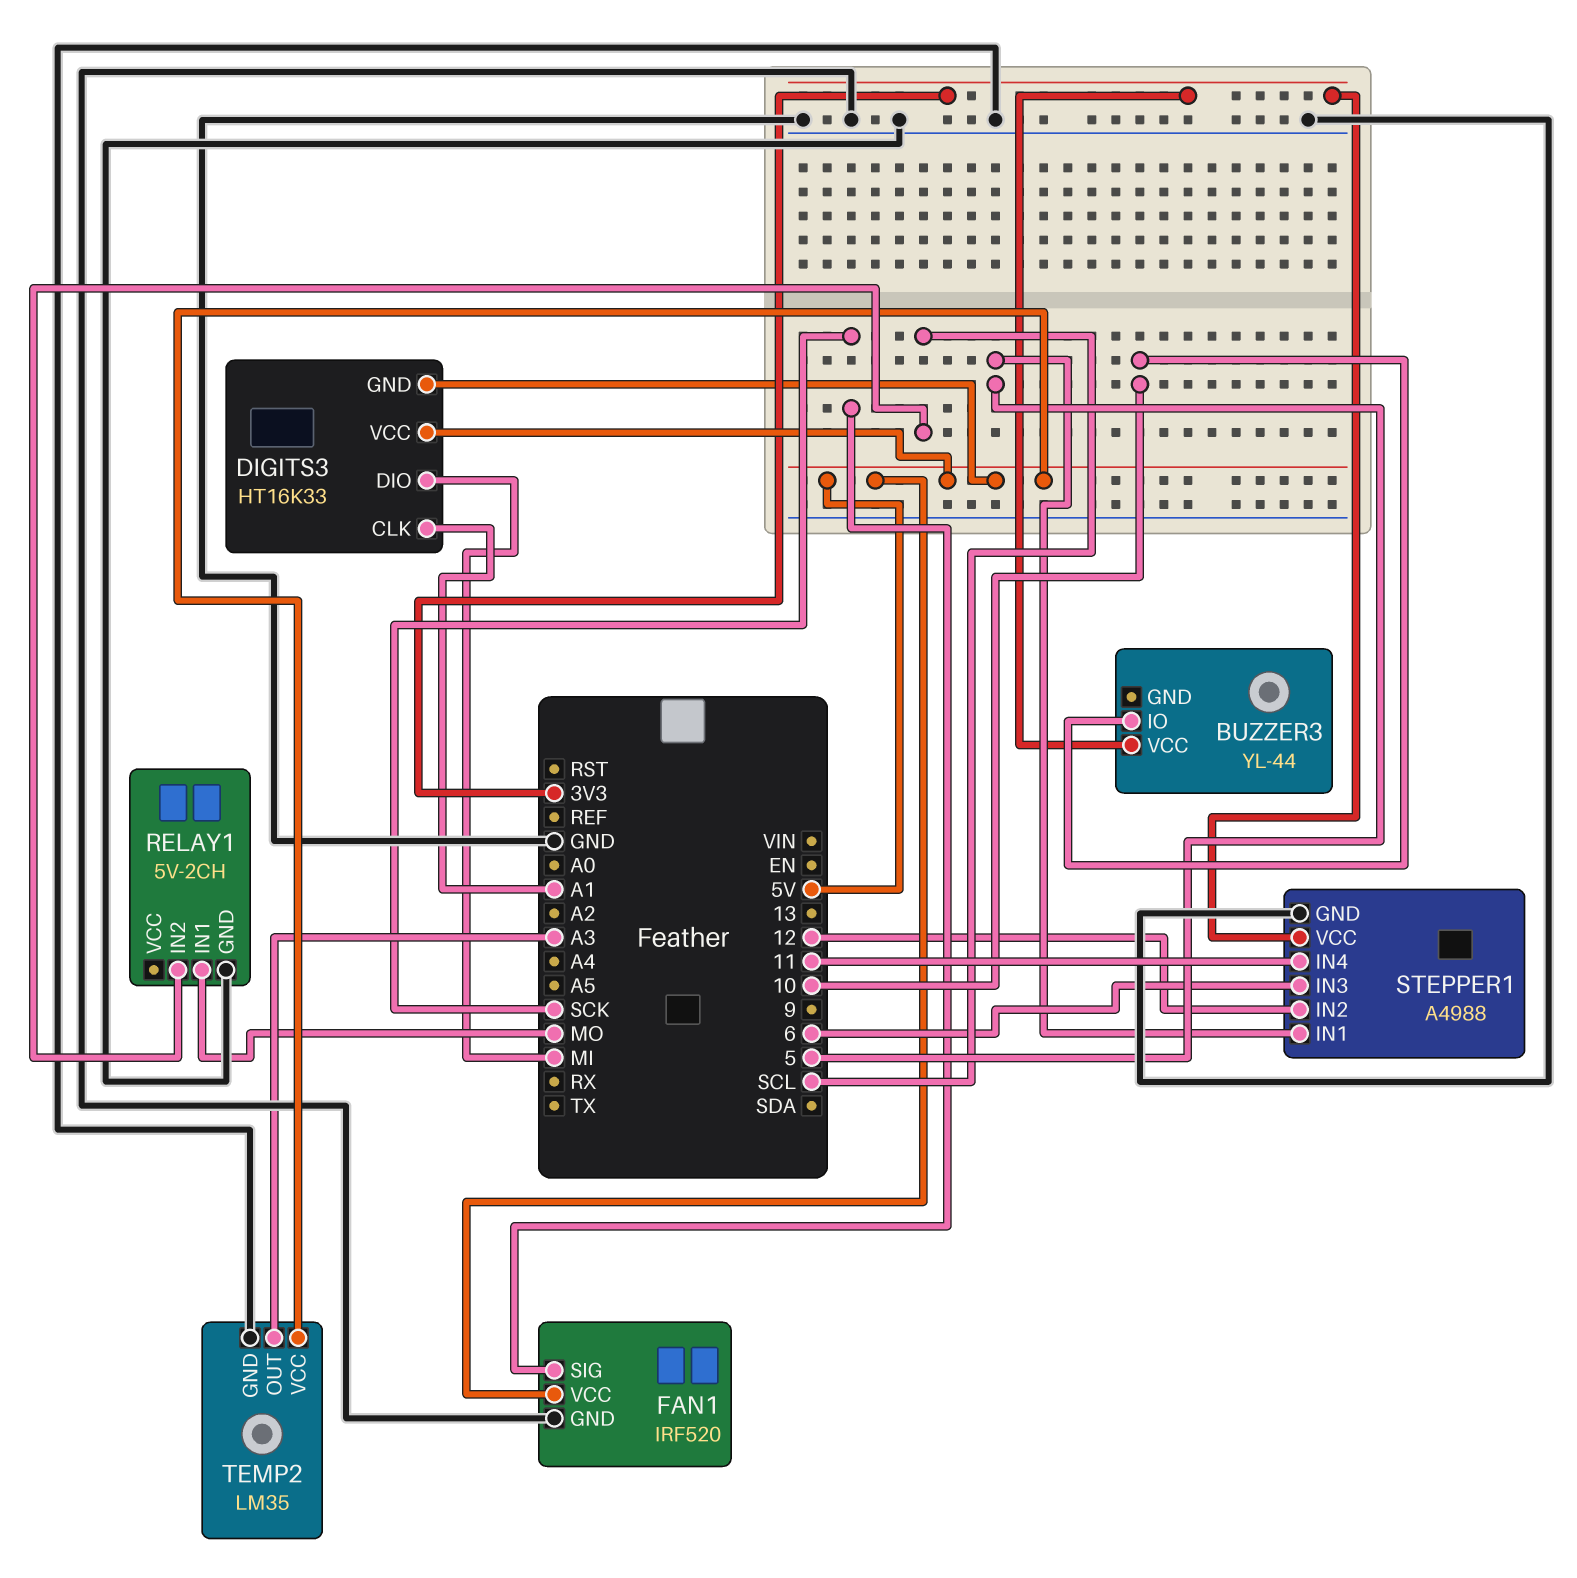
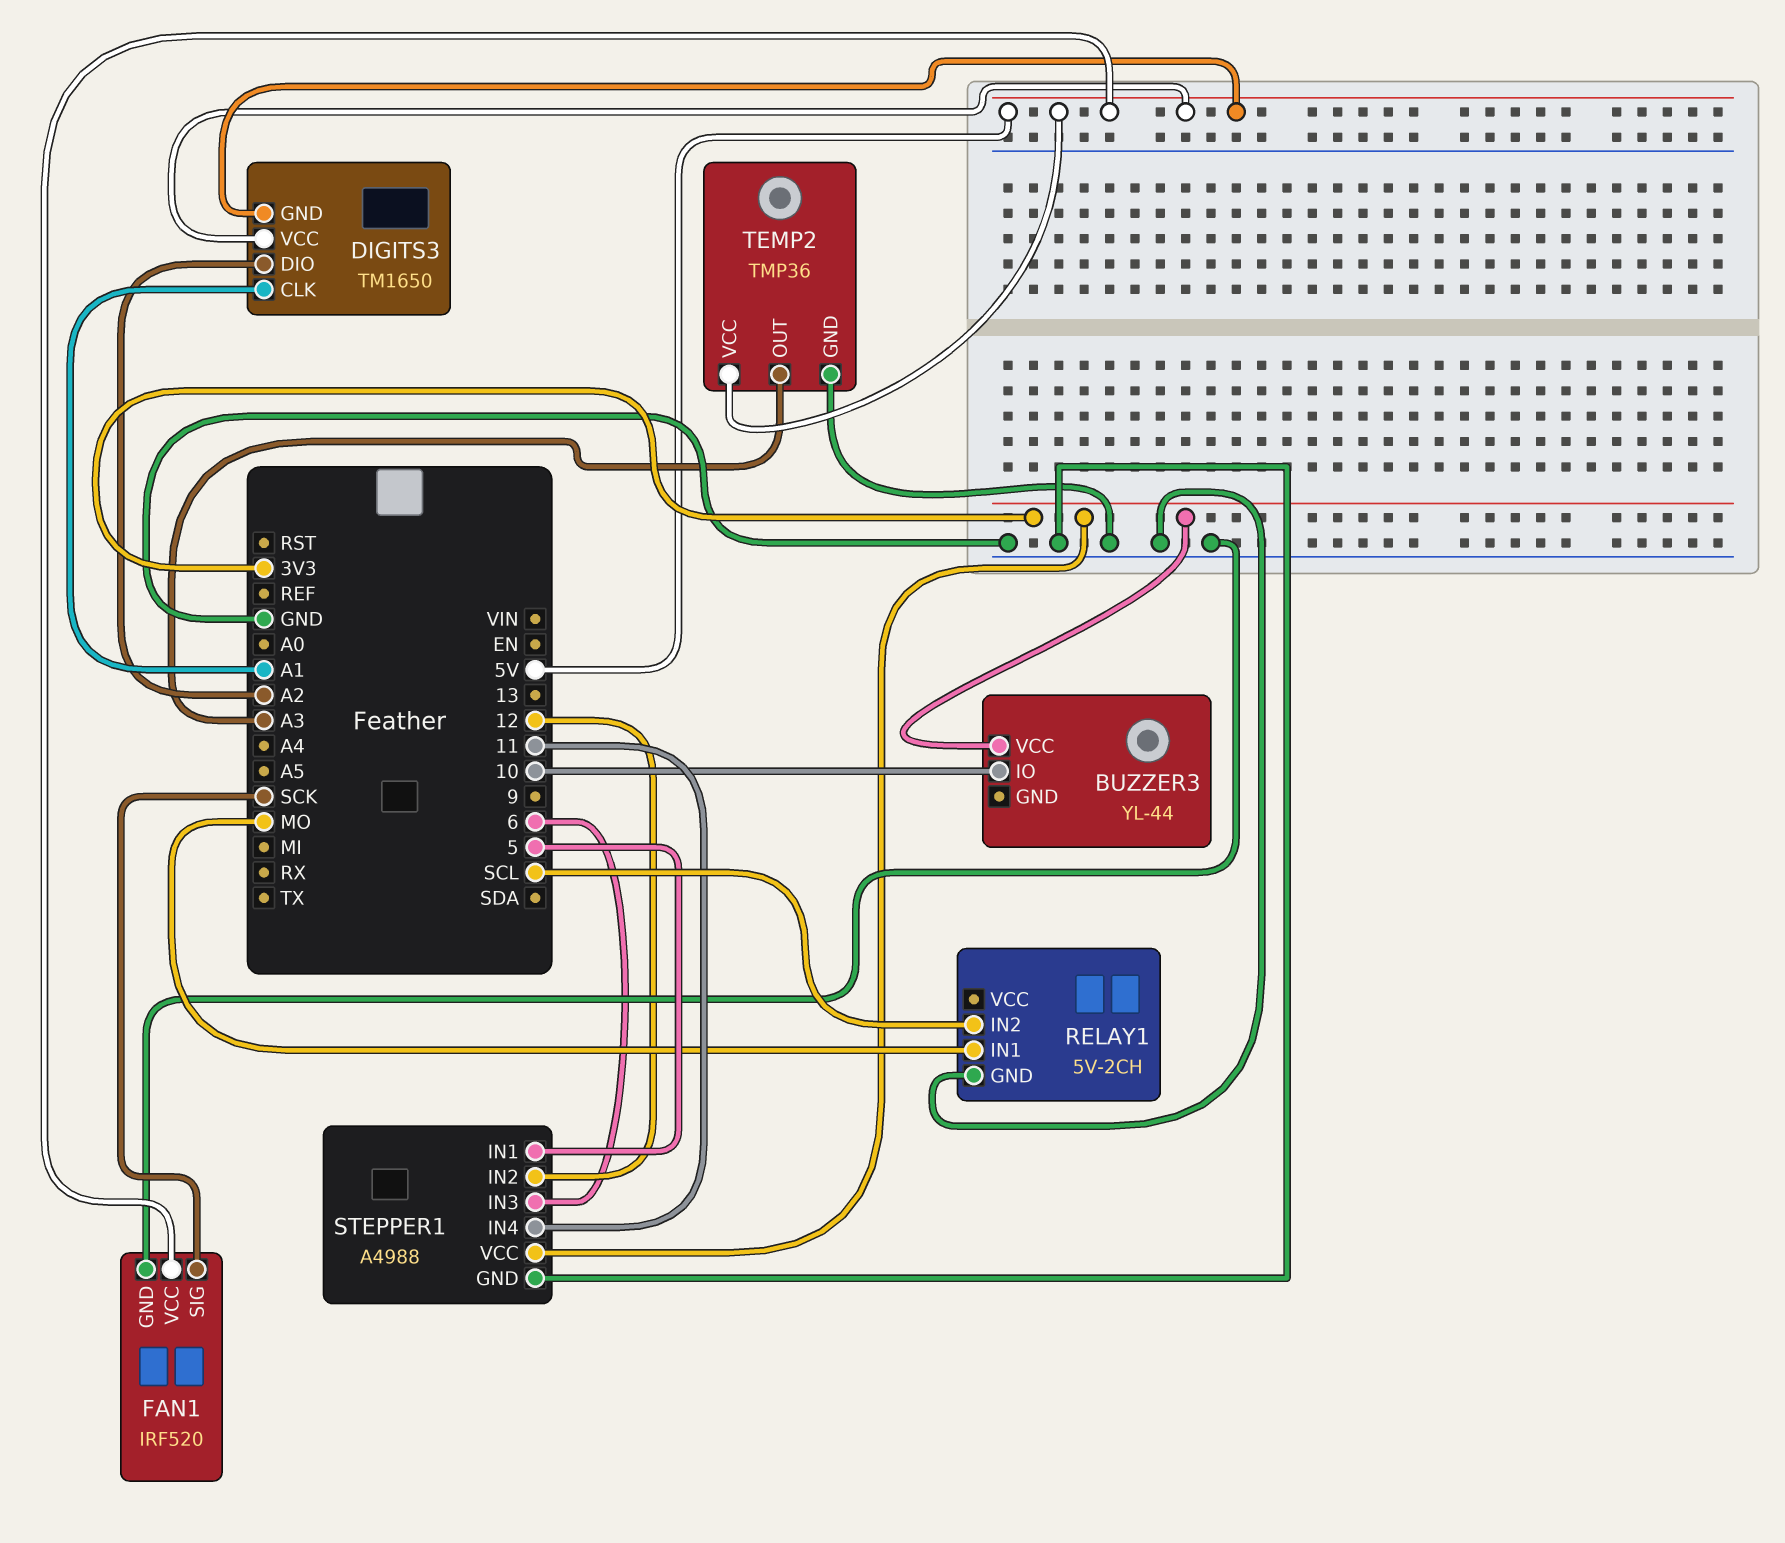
DIGITS3: HT16K33 -> TM1650
DIGITS3 pin DIO: MI -> A2
TEMP2: LM35 -> TMP36

